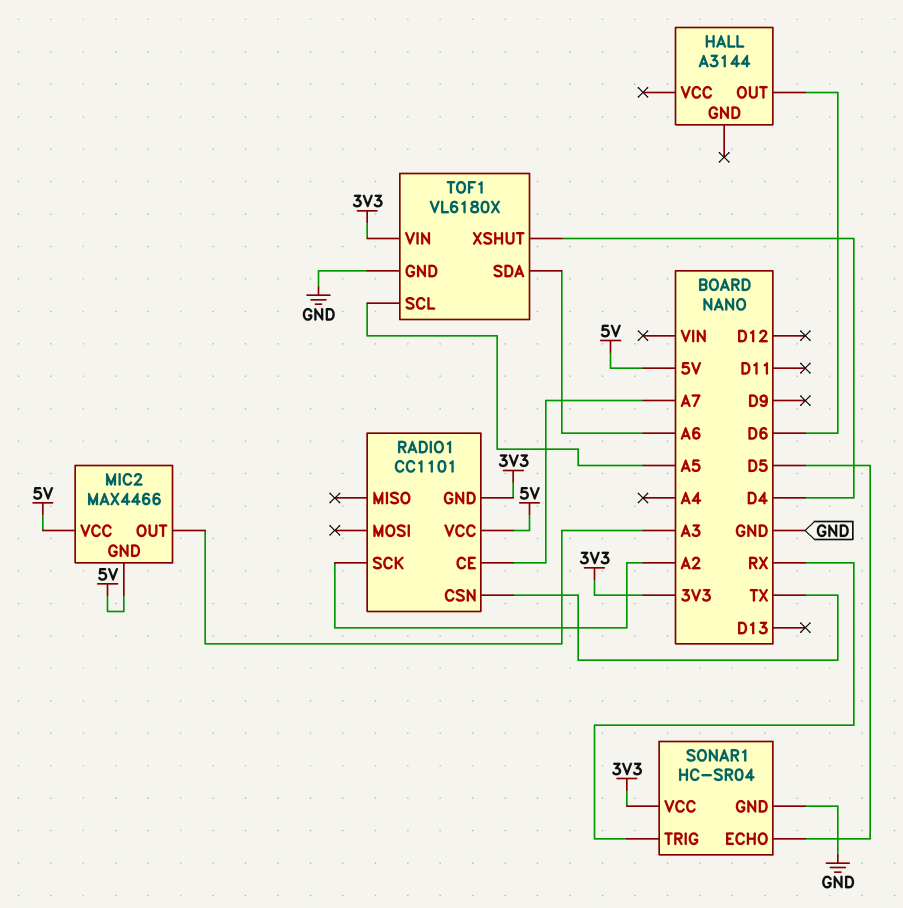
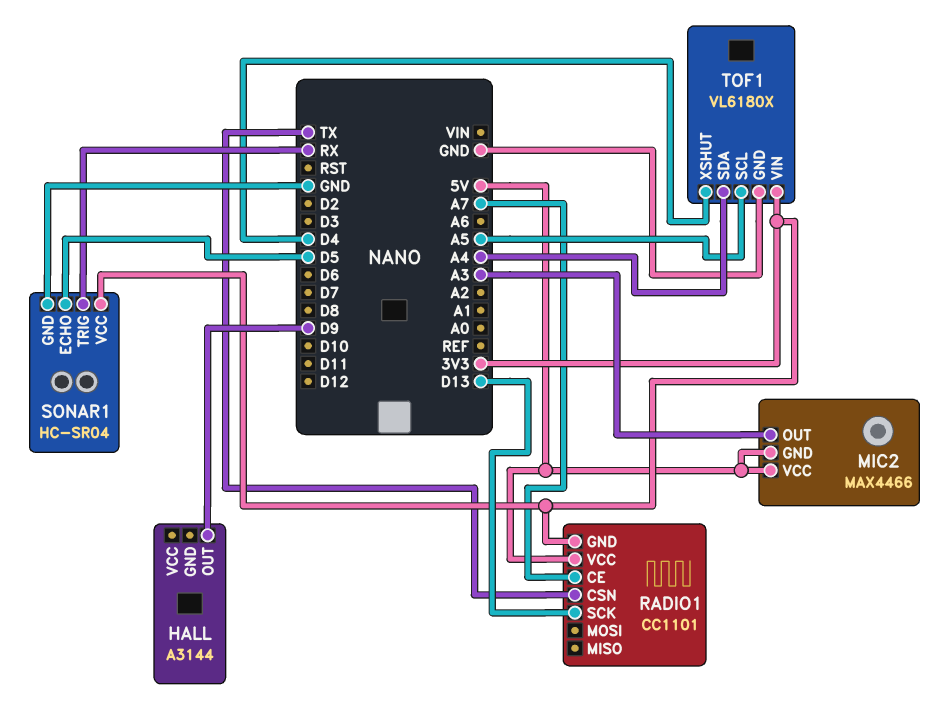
HALL pin OUT: D6 -> D9
RADIO1 pin SCK: A2 -> D13
TOF1 pin SDA: A6 -> A4

